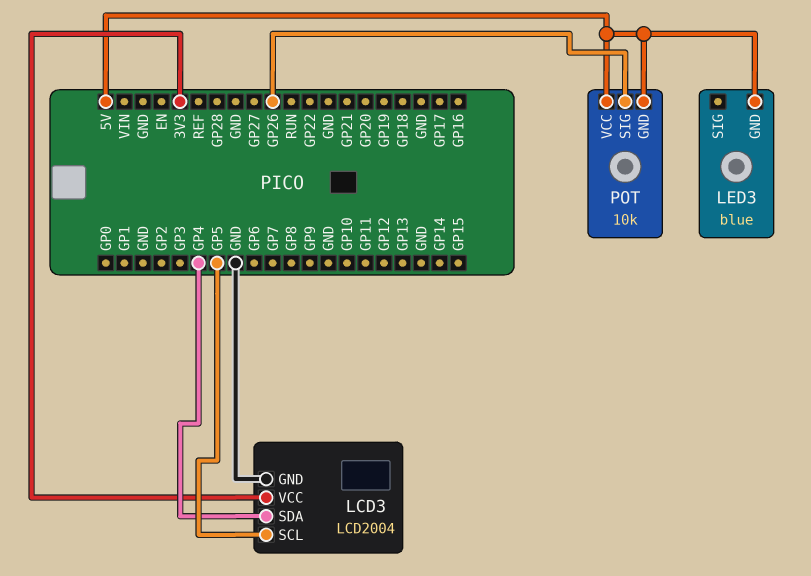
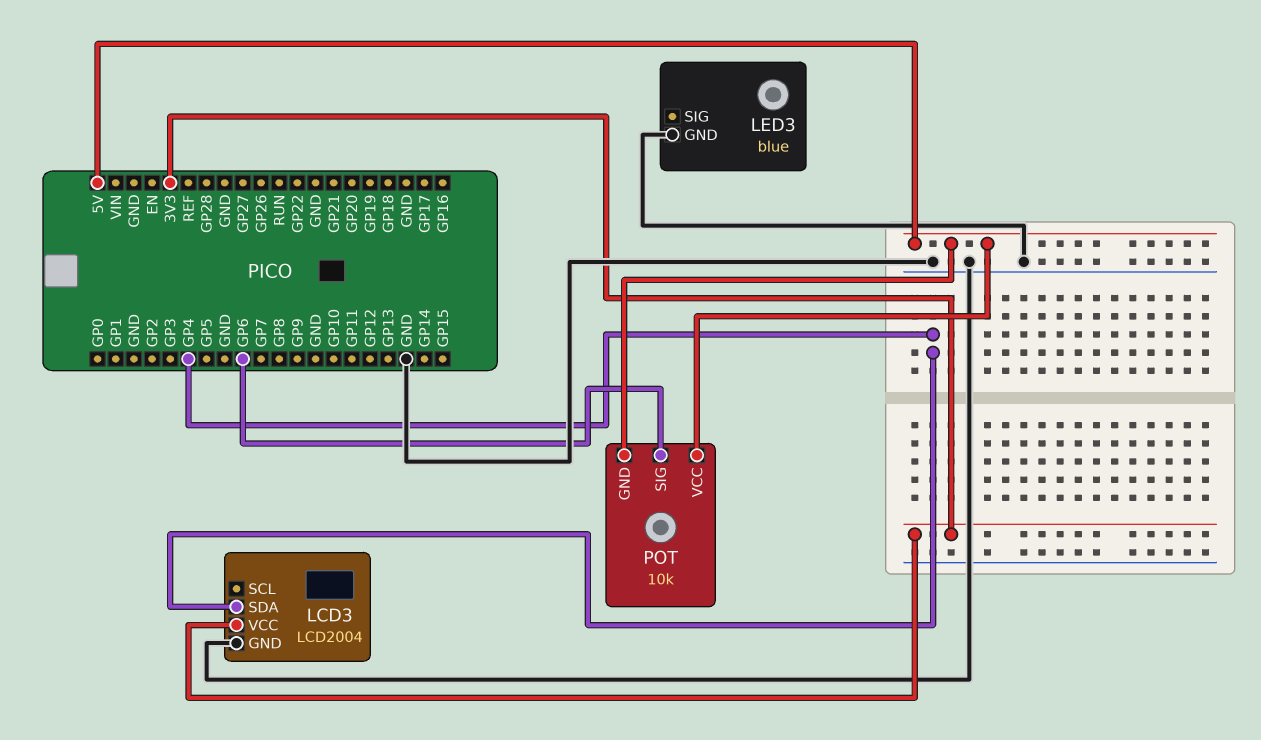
LCD3 pin SCL: GP5 -> none
LED3 pin GND: 5V -> GND
POT pin SIG: GP26 -> GP6

